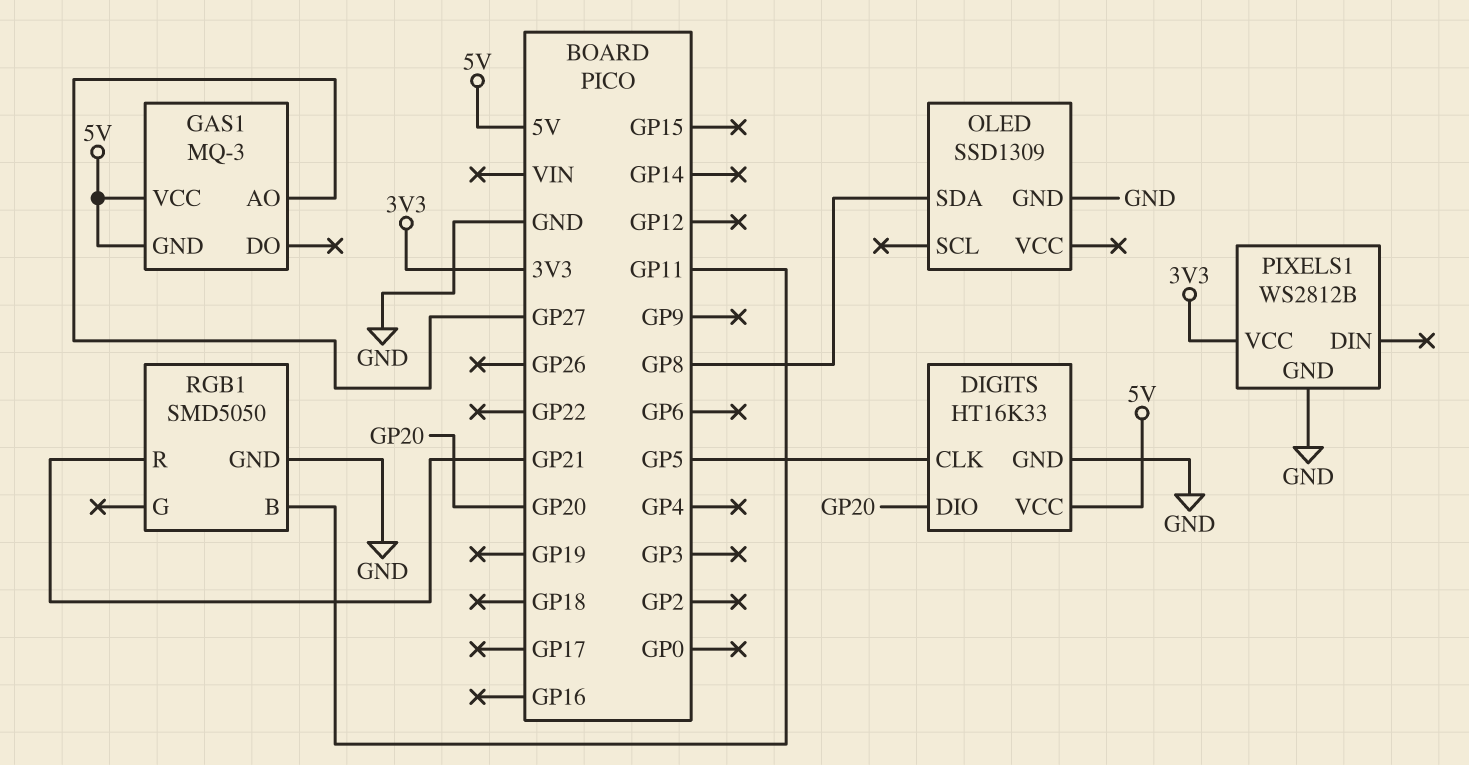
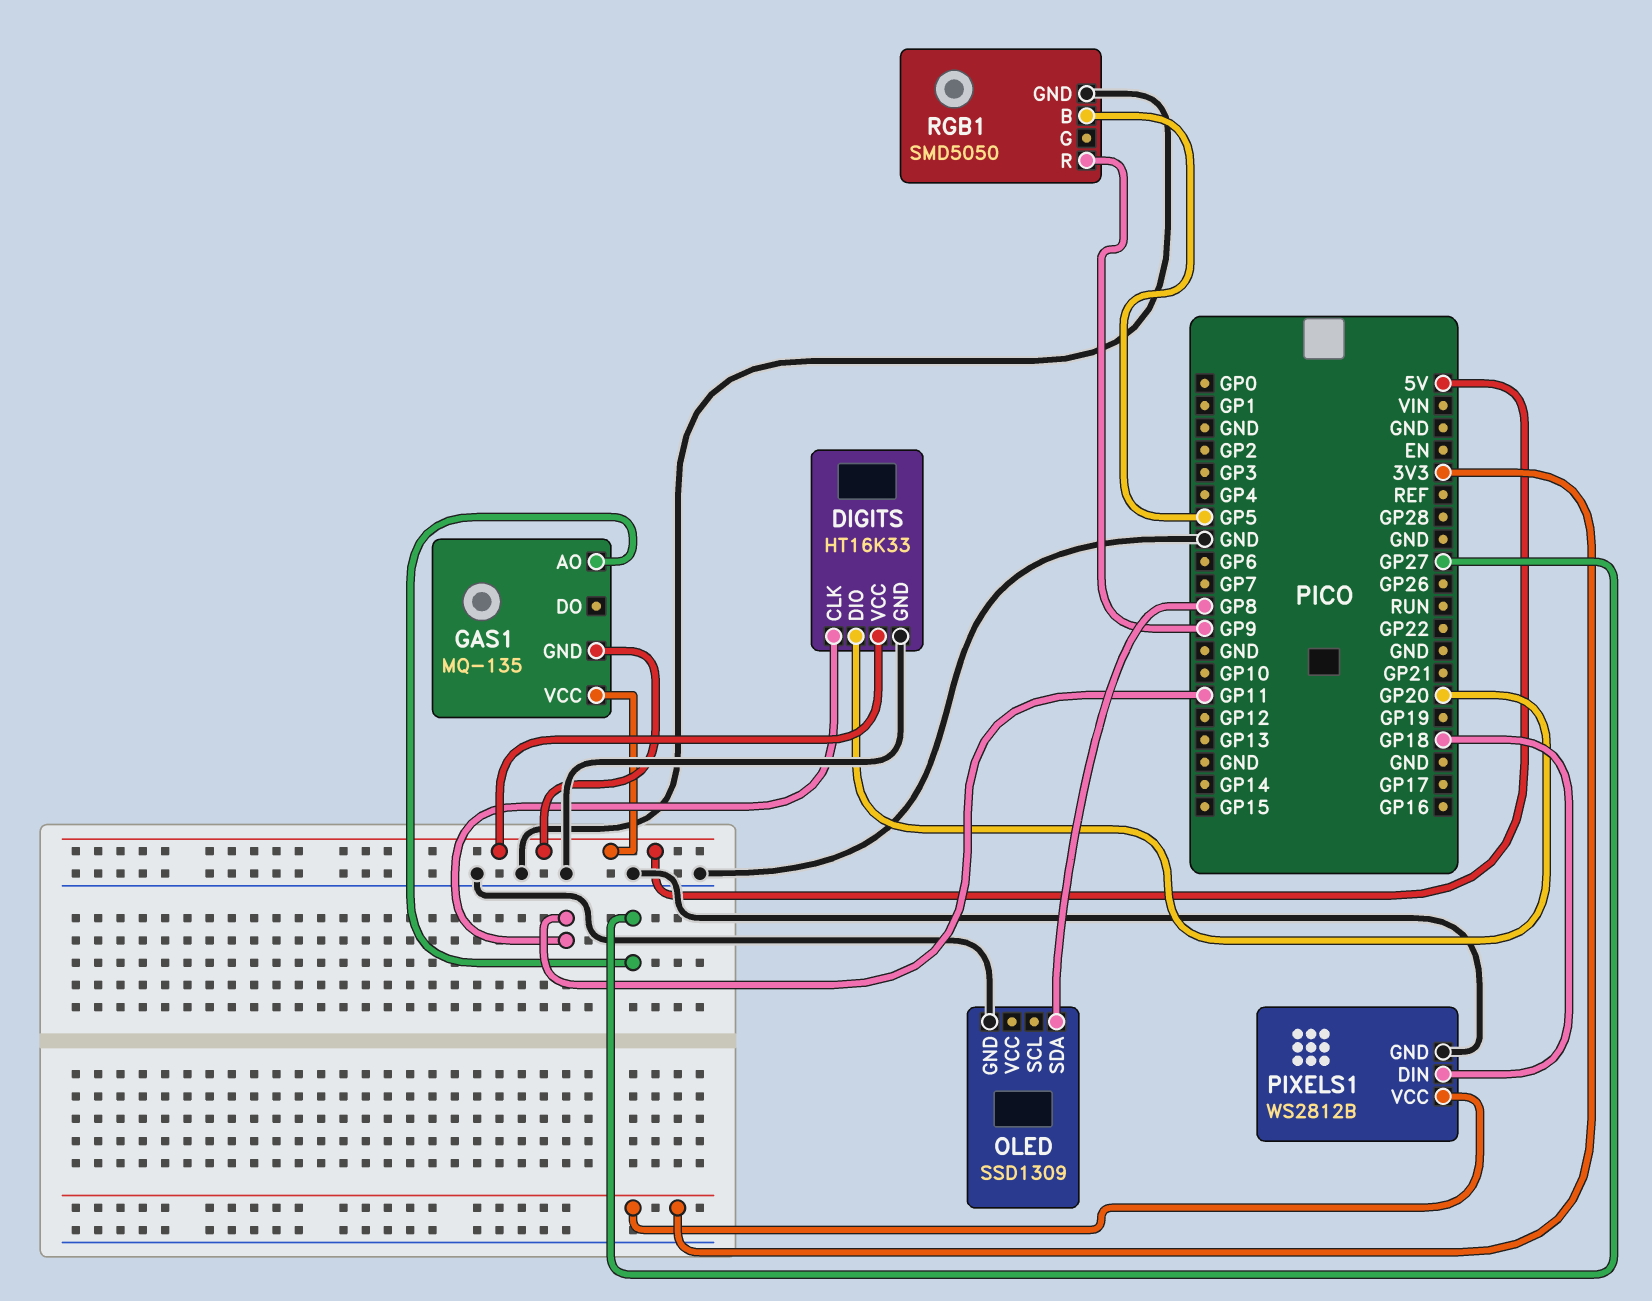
DIGITS pin CLK: GP5 -> GP11
GAS1: MQ-3 -> MQ-135
PIXELS1 pin DIN: none -> GP18
RGB1 pin B: GP11 -> GP5
RGB1 pin R: GP21 -> GP9

